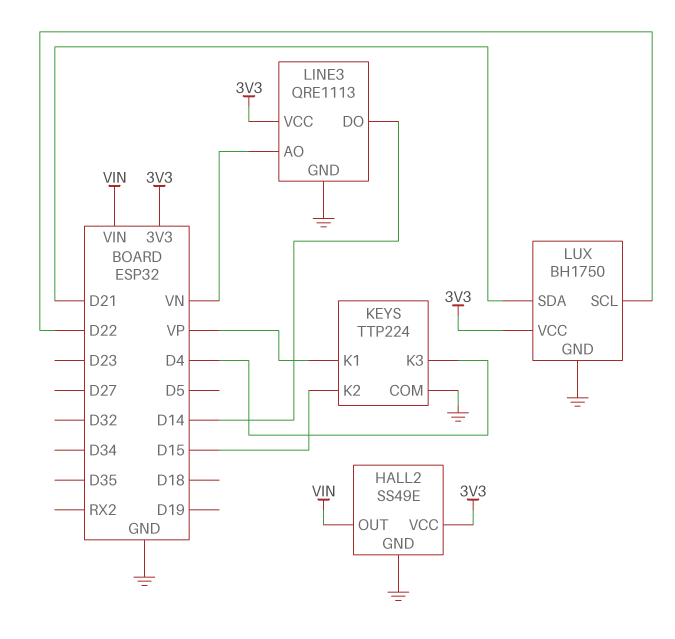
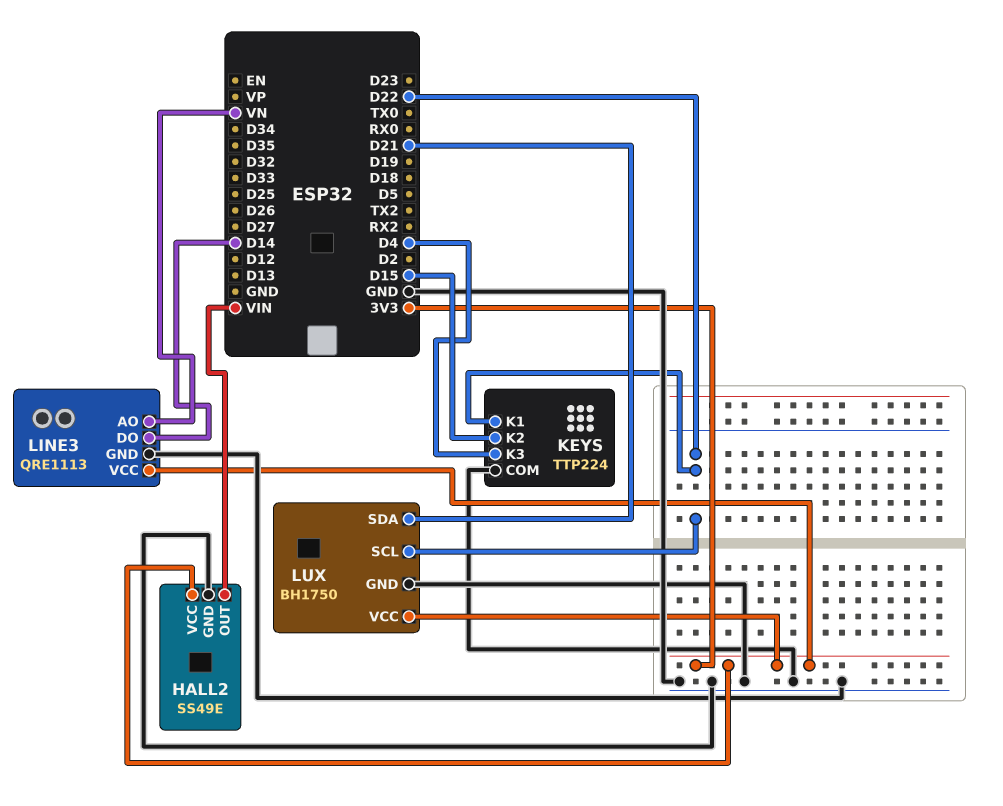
KEYS pin K1: VP -> D22

